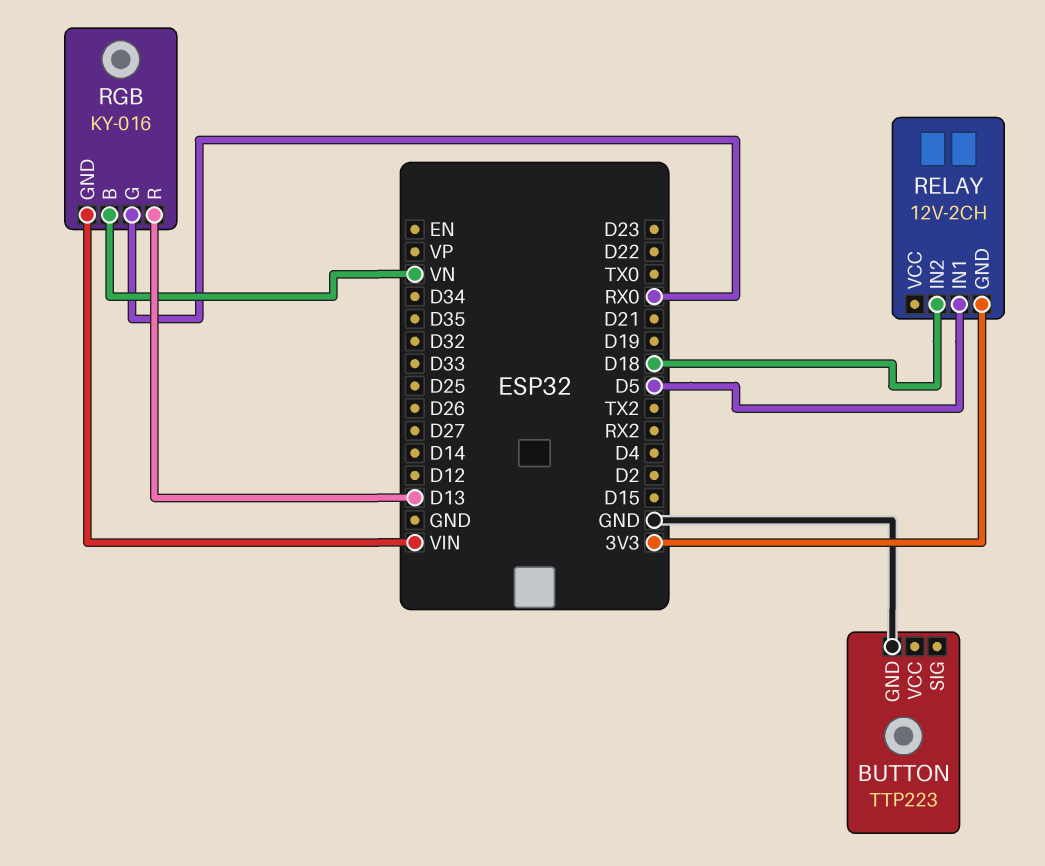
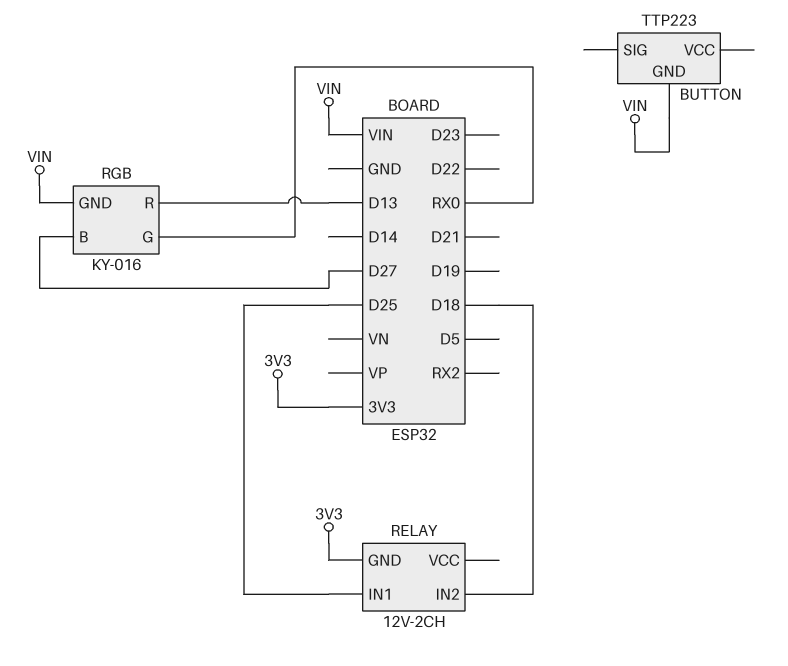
BUTTON pin GND: GND -> VIN
RELAY pin IN1: D5 -> D25
RGB pin B: VN -> D27

